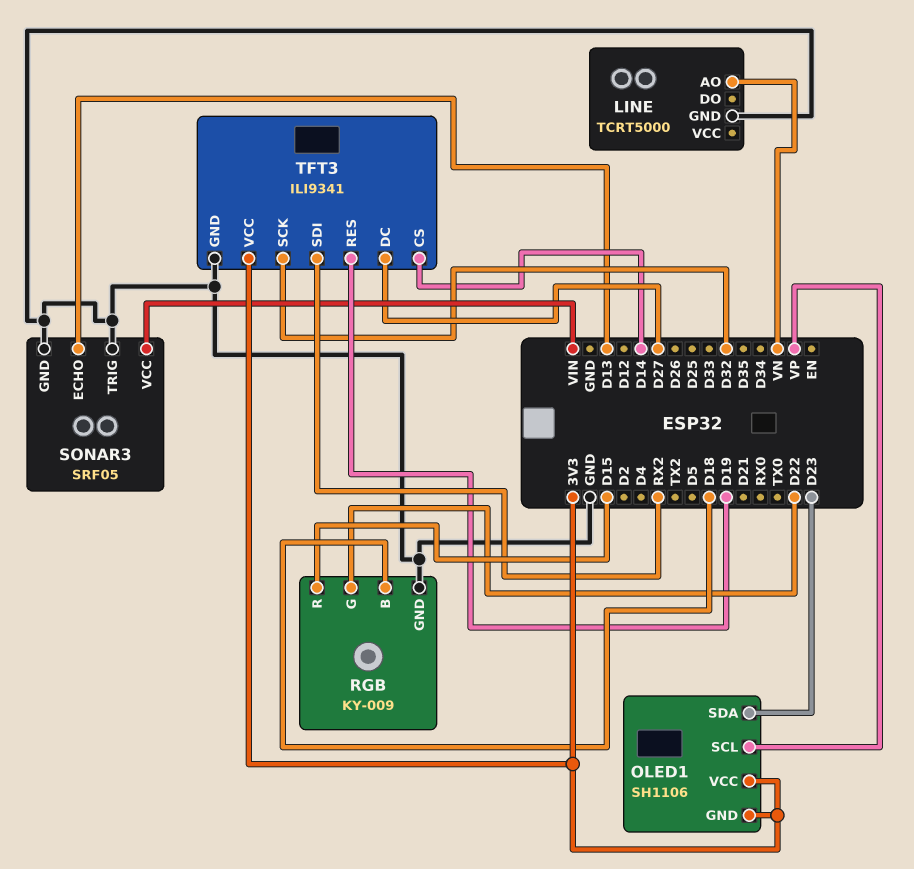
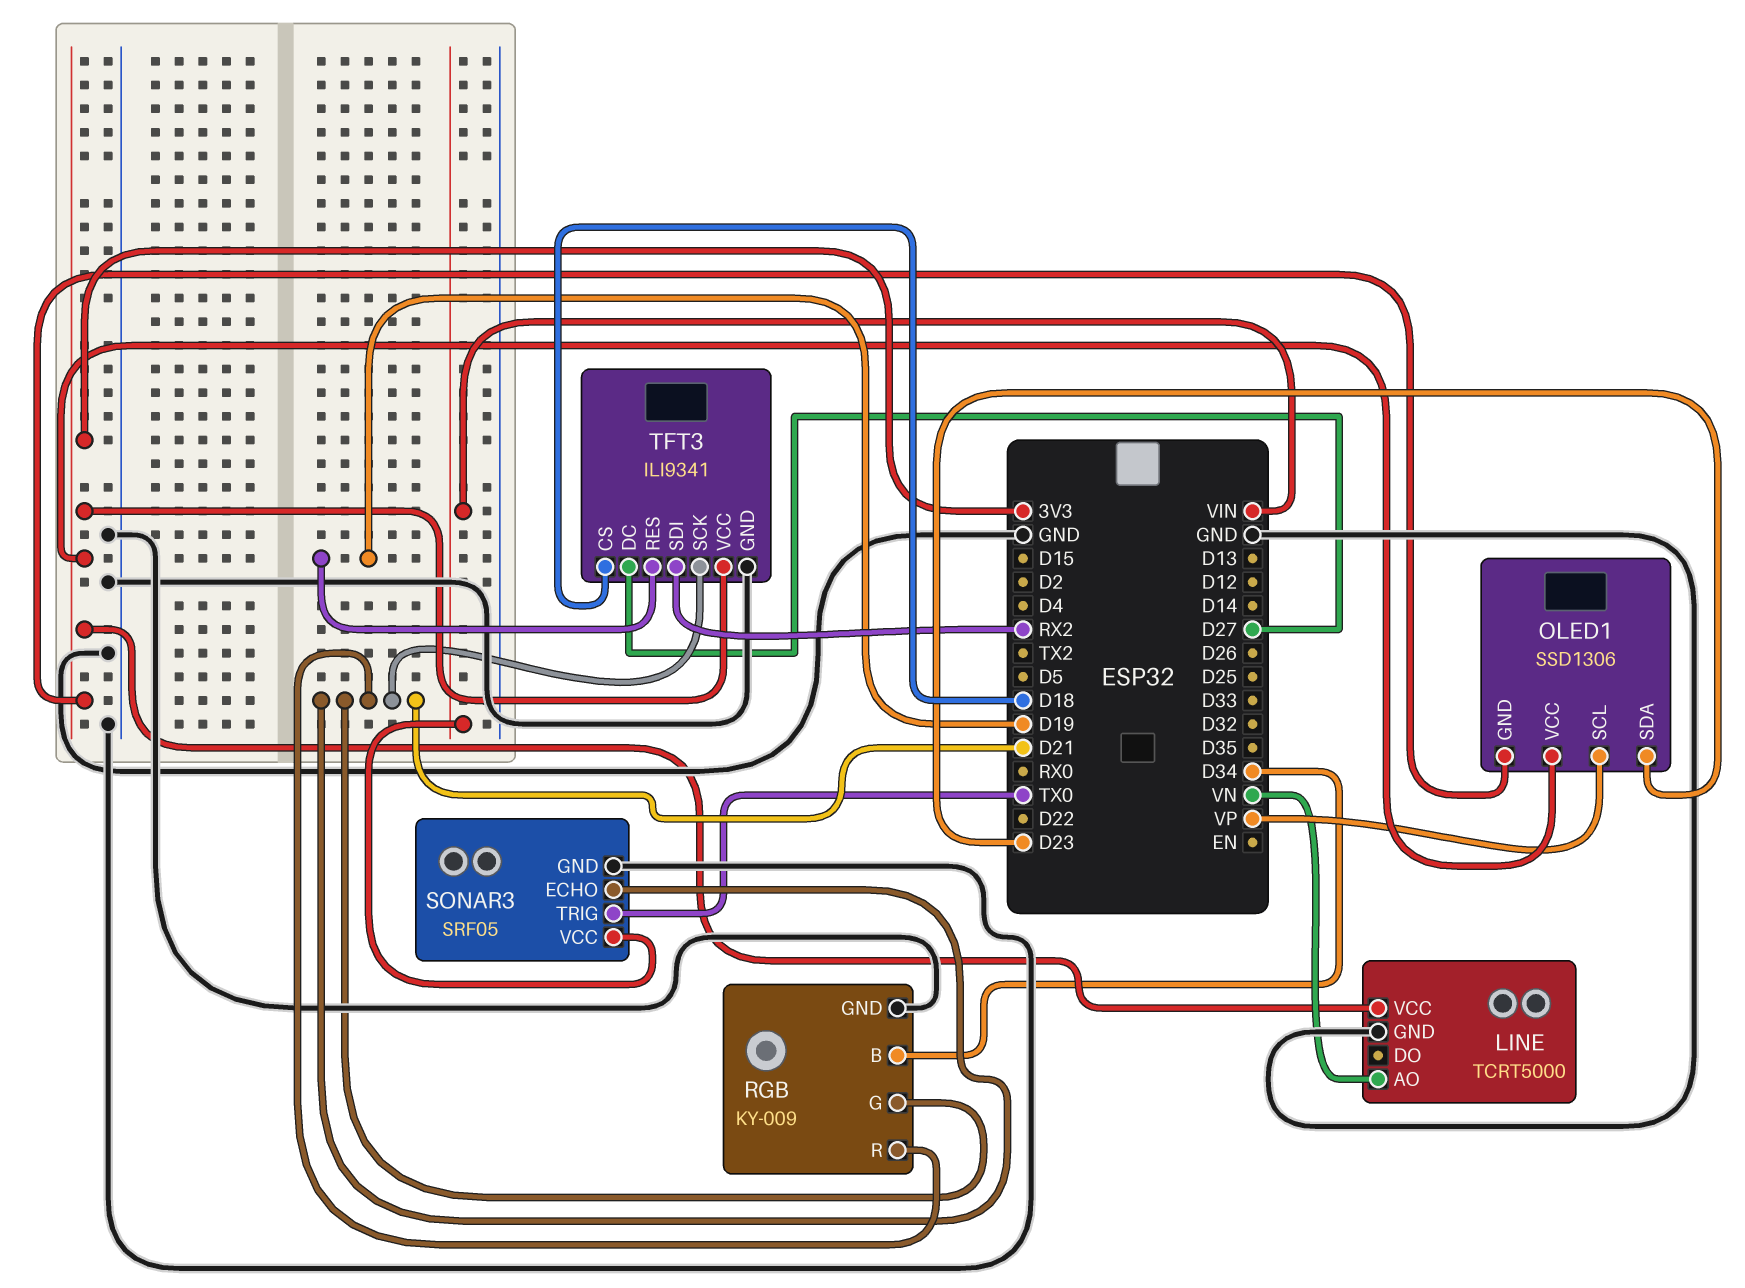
LINE pin VCC: none -> 3V3
OLED1: SH1106 -> SSD1306
RGB pin B: D18 -> D34
RGB pin G: D22 -> D21
RGB pin R: D15 -> D21
SONAR3 pin ECHO: D13 -> D21
SONAR3 pin TRIG: GND -> TX0
TFT3 pin CS: D14 -> D18
TFT3 pin SCK: D32 -> D21

